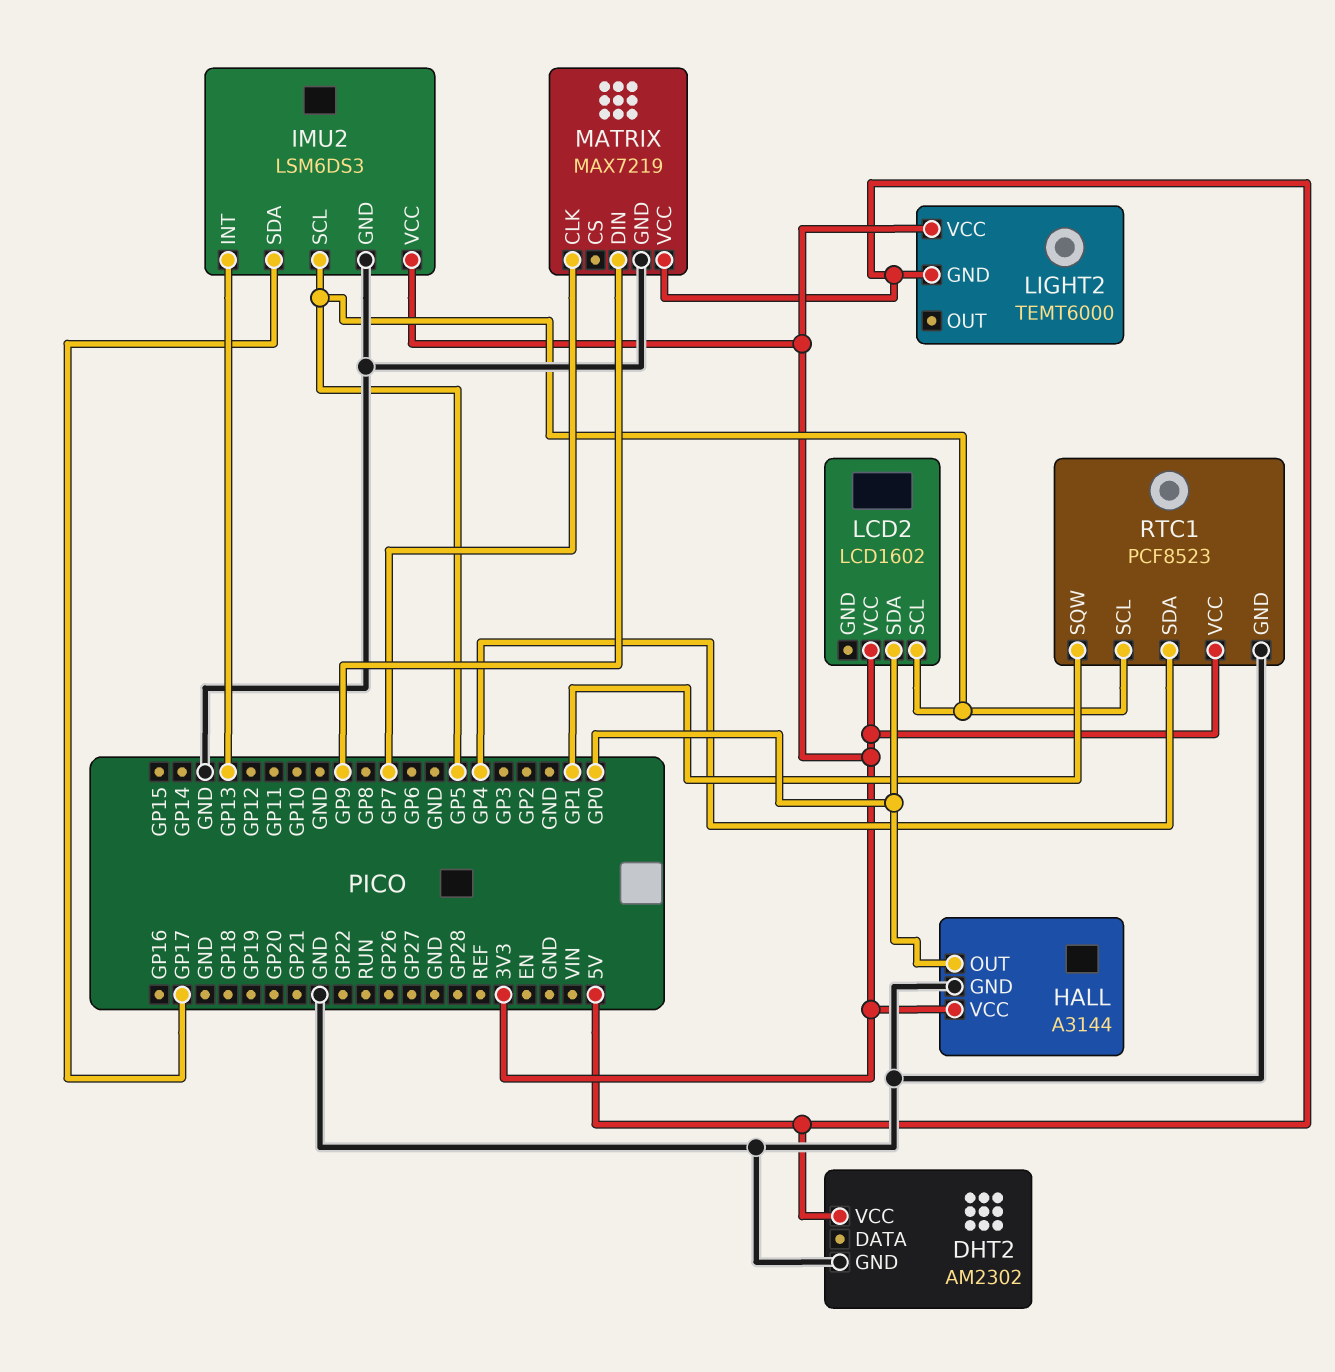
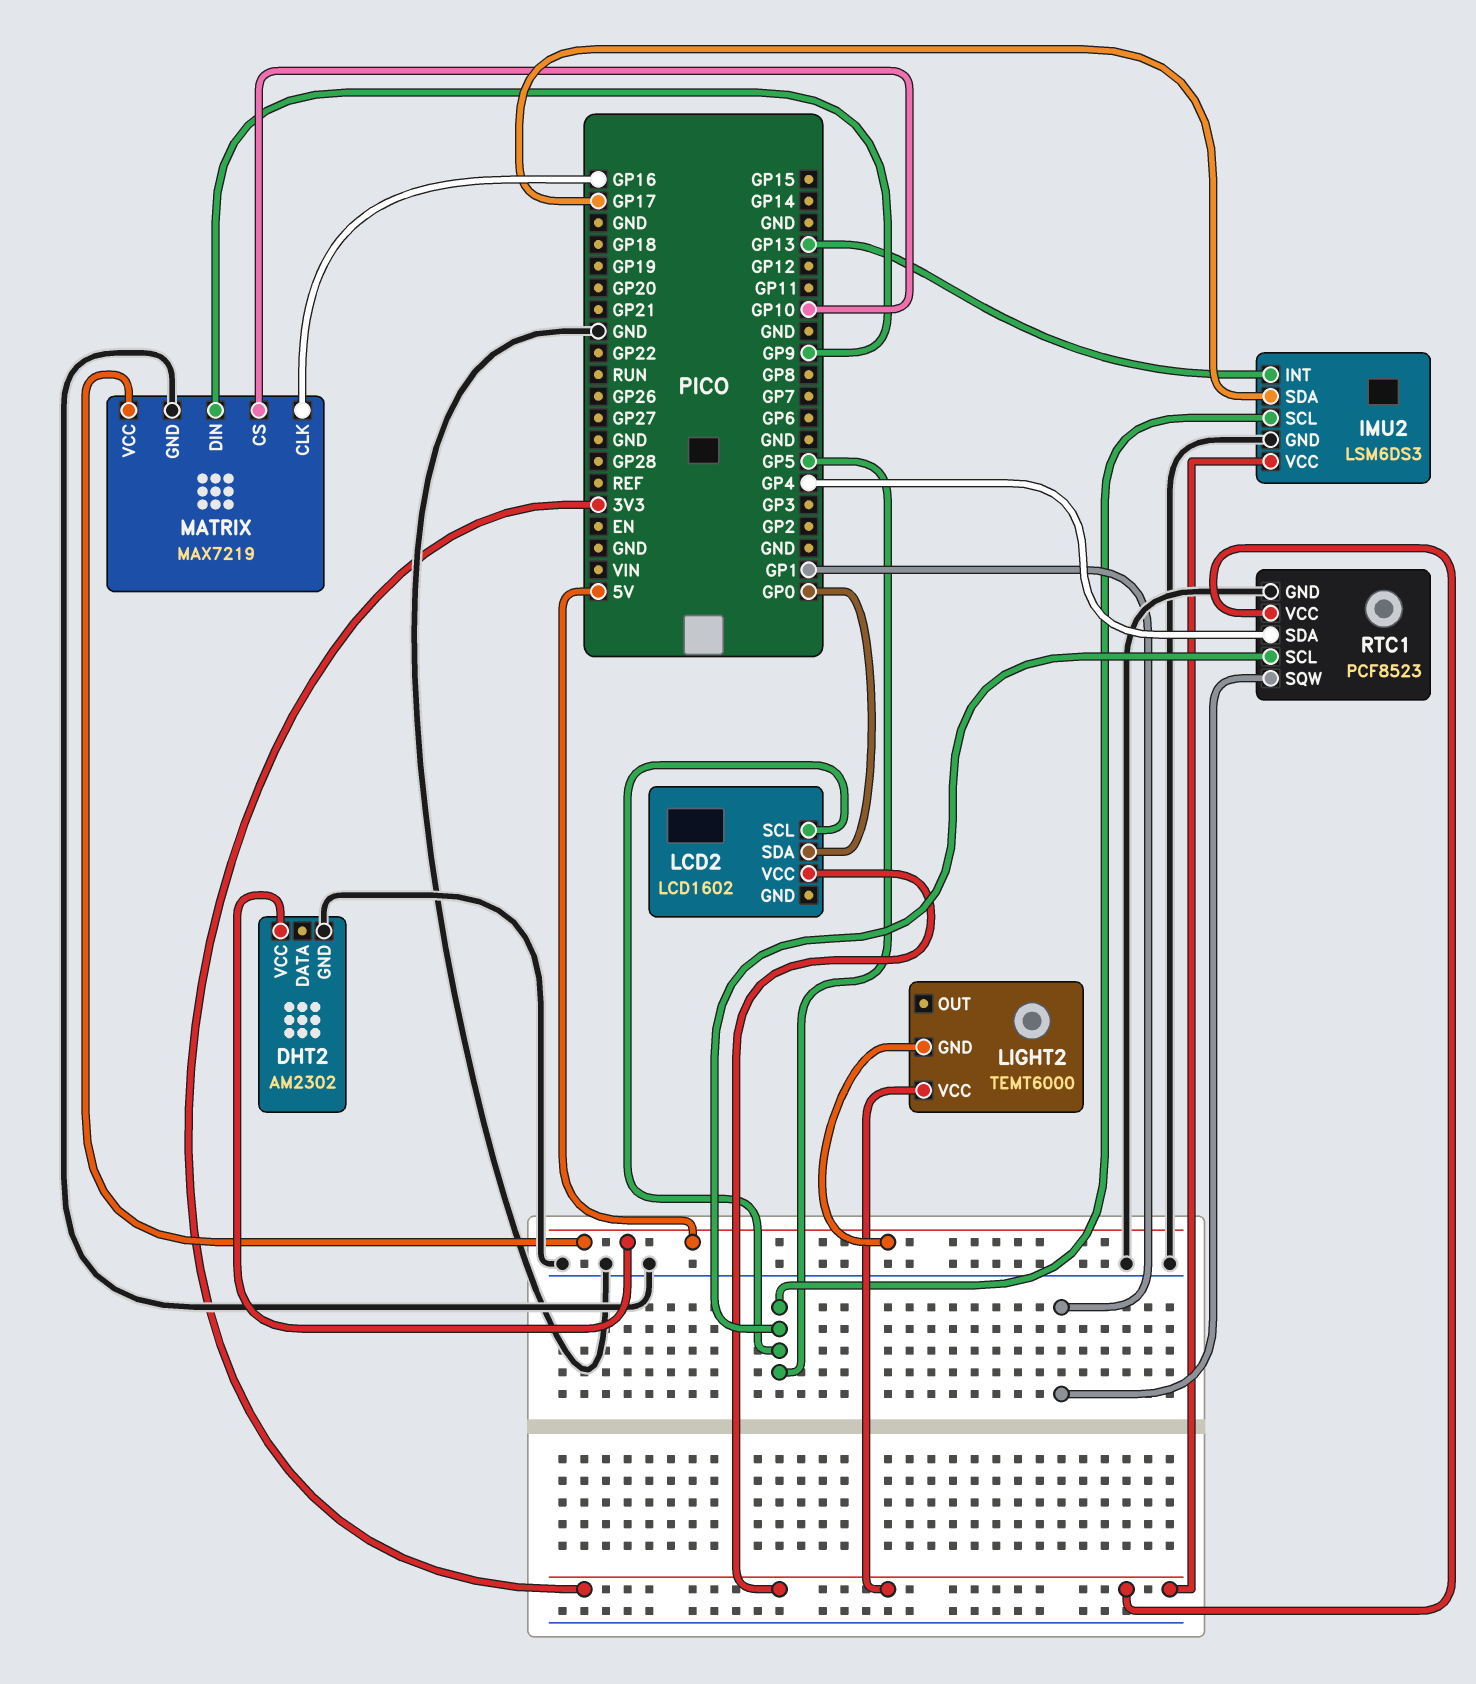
HALL: A3144 -> none
HALL pin GND: GND -> none
HALL pin OUT: GP0 -> none
HALL pin VCC: 3V3 -> none
MATRIX pin CLK: GP7 -> GP16
MATRIX pin CS: none -> GP10

